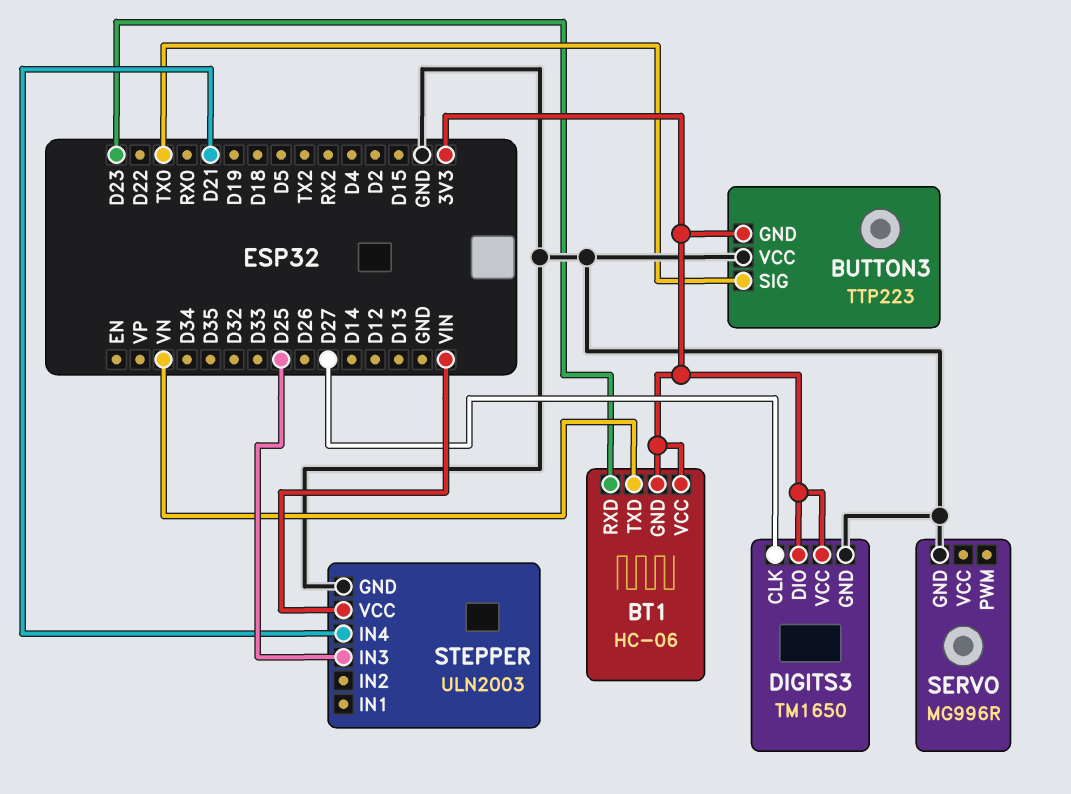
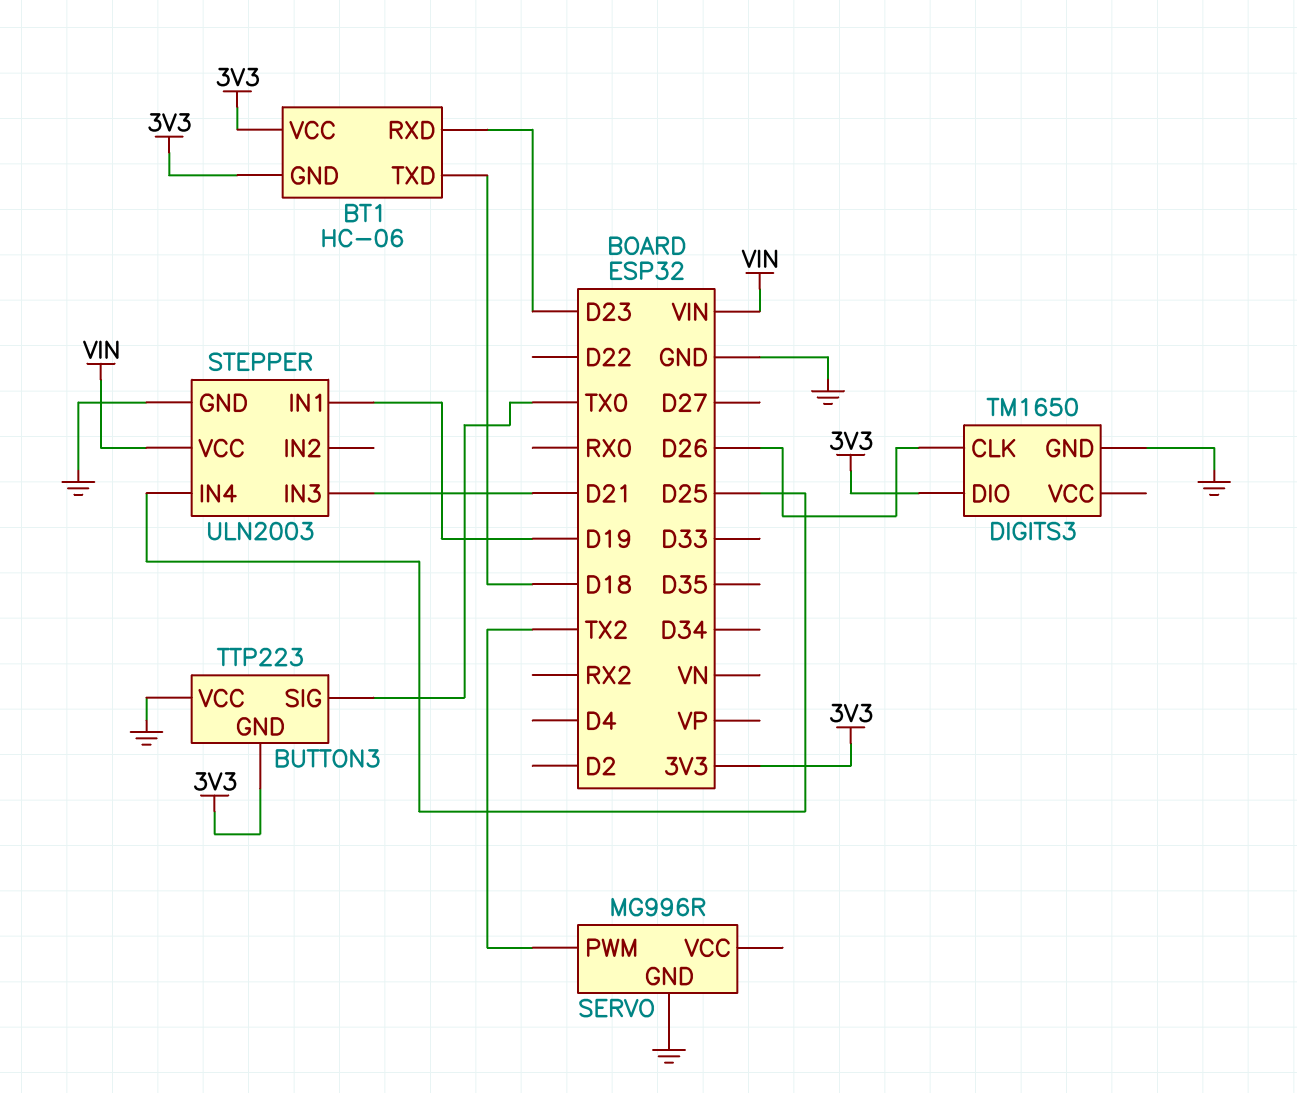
BT1 pin TXD: VN -> D18
DIGITS3 pin CLK: D27 -> D26
DIGITS3 pin VCC: 3V3 -> none
SERVO pin PWM: none -> TX2
STEPPER pin IN1: none -> D19
STEPPER pin IN3: D25 -> D21
STEPPER pin IN4: D21 -> D25

